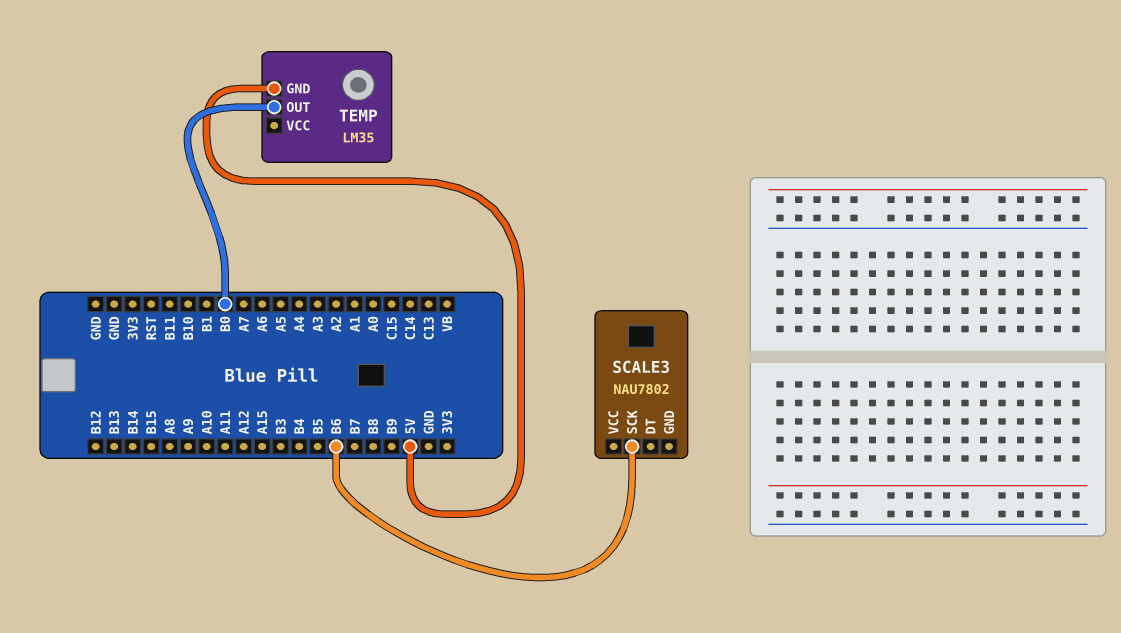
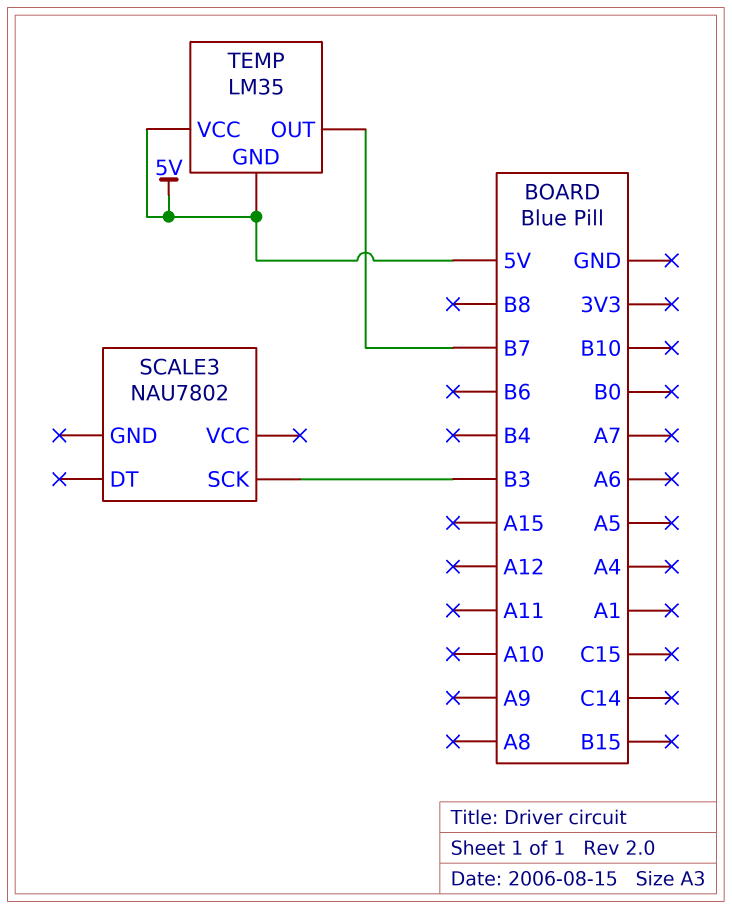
SCALE3 pin SCK: B6 -> B3
TEMP pin OUT: B0 -> B7
TEMP pin VCC: none -> 5V

